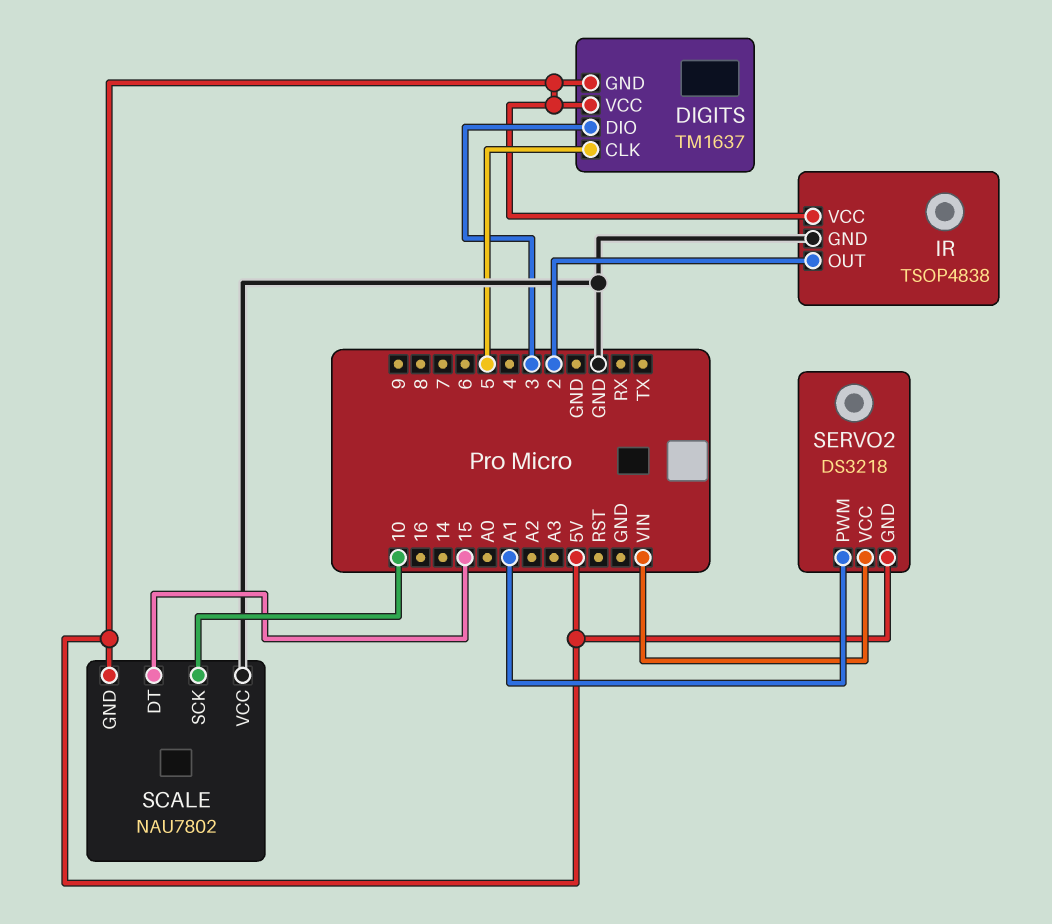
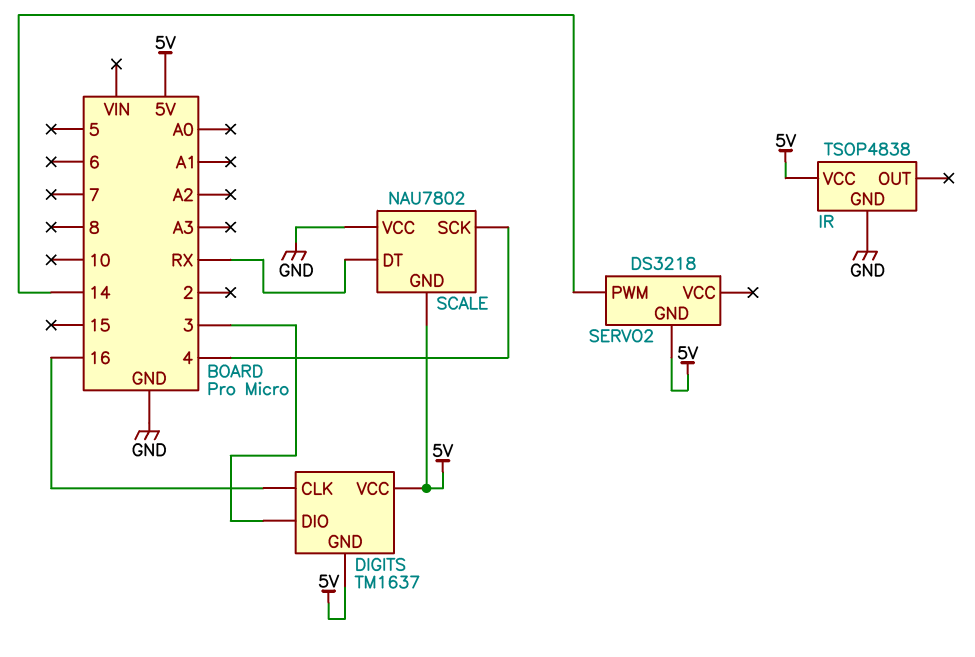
DIGITS pin CLK: 5 -> 16
IR pin OUT: 2 -> none
SCALE pin DT: 15 -> RX
SCALE pin SCK: 10 -> 4
SERVO2 pin PWM: A1 -> 14
SERVO2 pin VCC: VIN -> none

